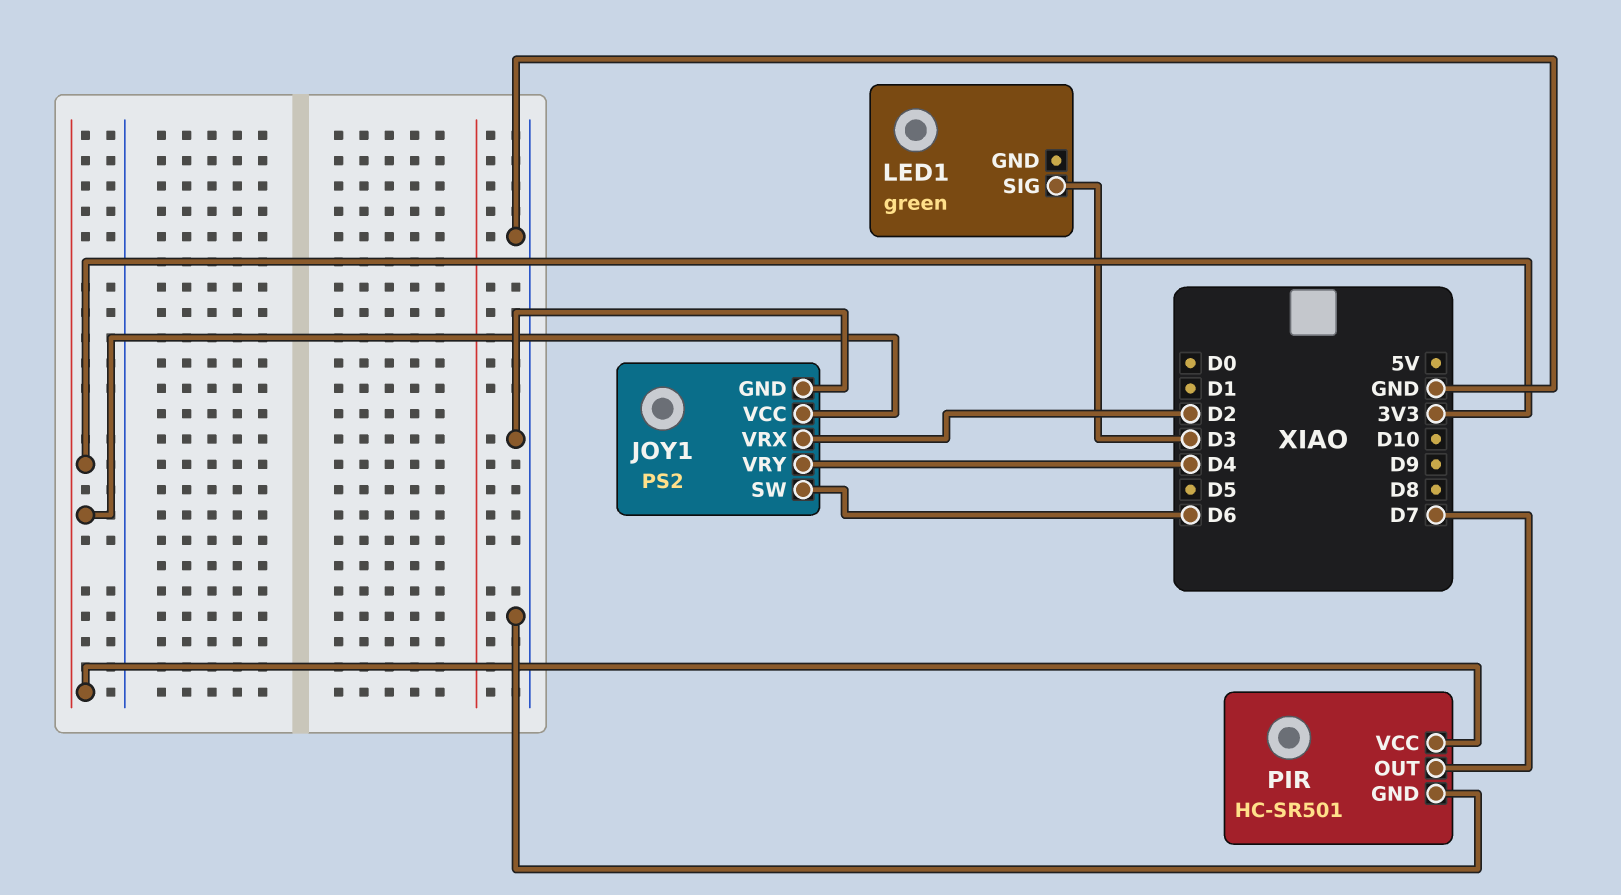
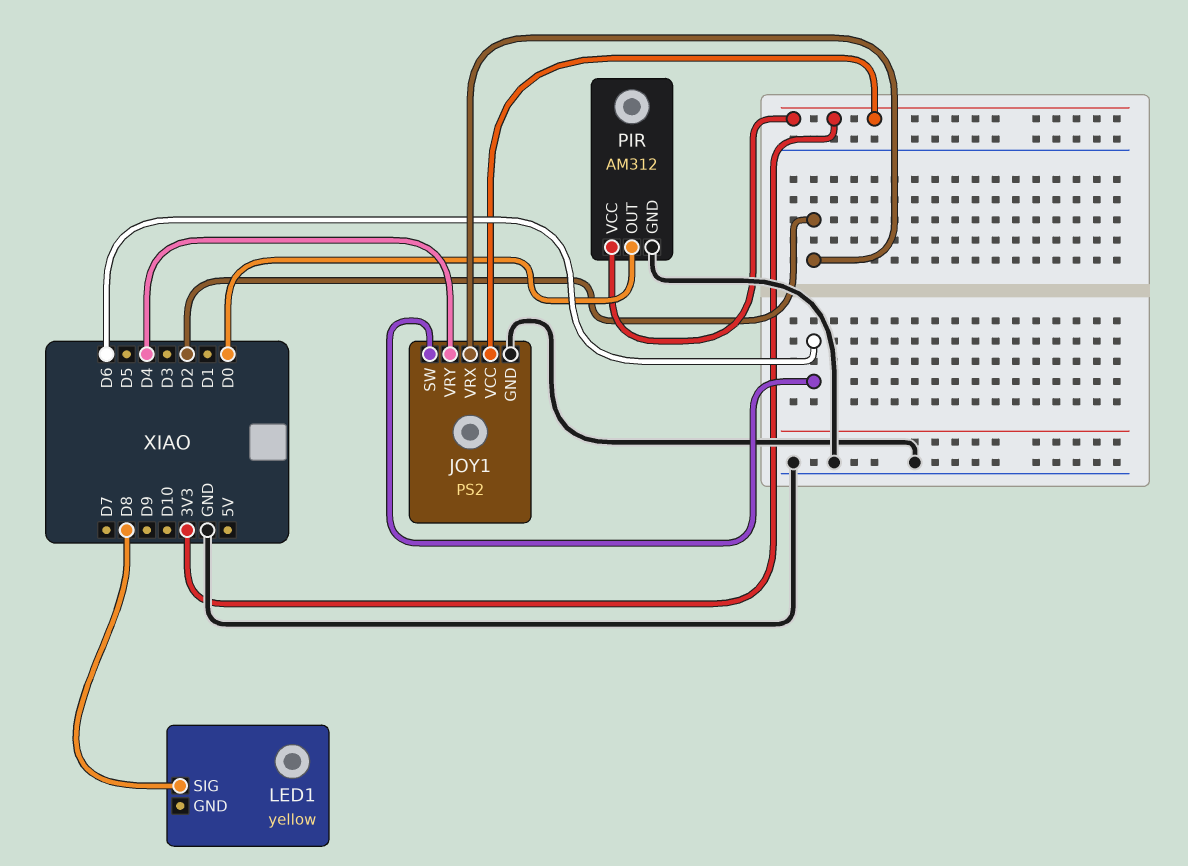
LED1: green -> yellow
LED1 pin SIG: D3 -> D8
PIR: HC-SR501 -> AM312
PIR pin OUT: D7 -> D0

